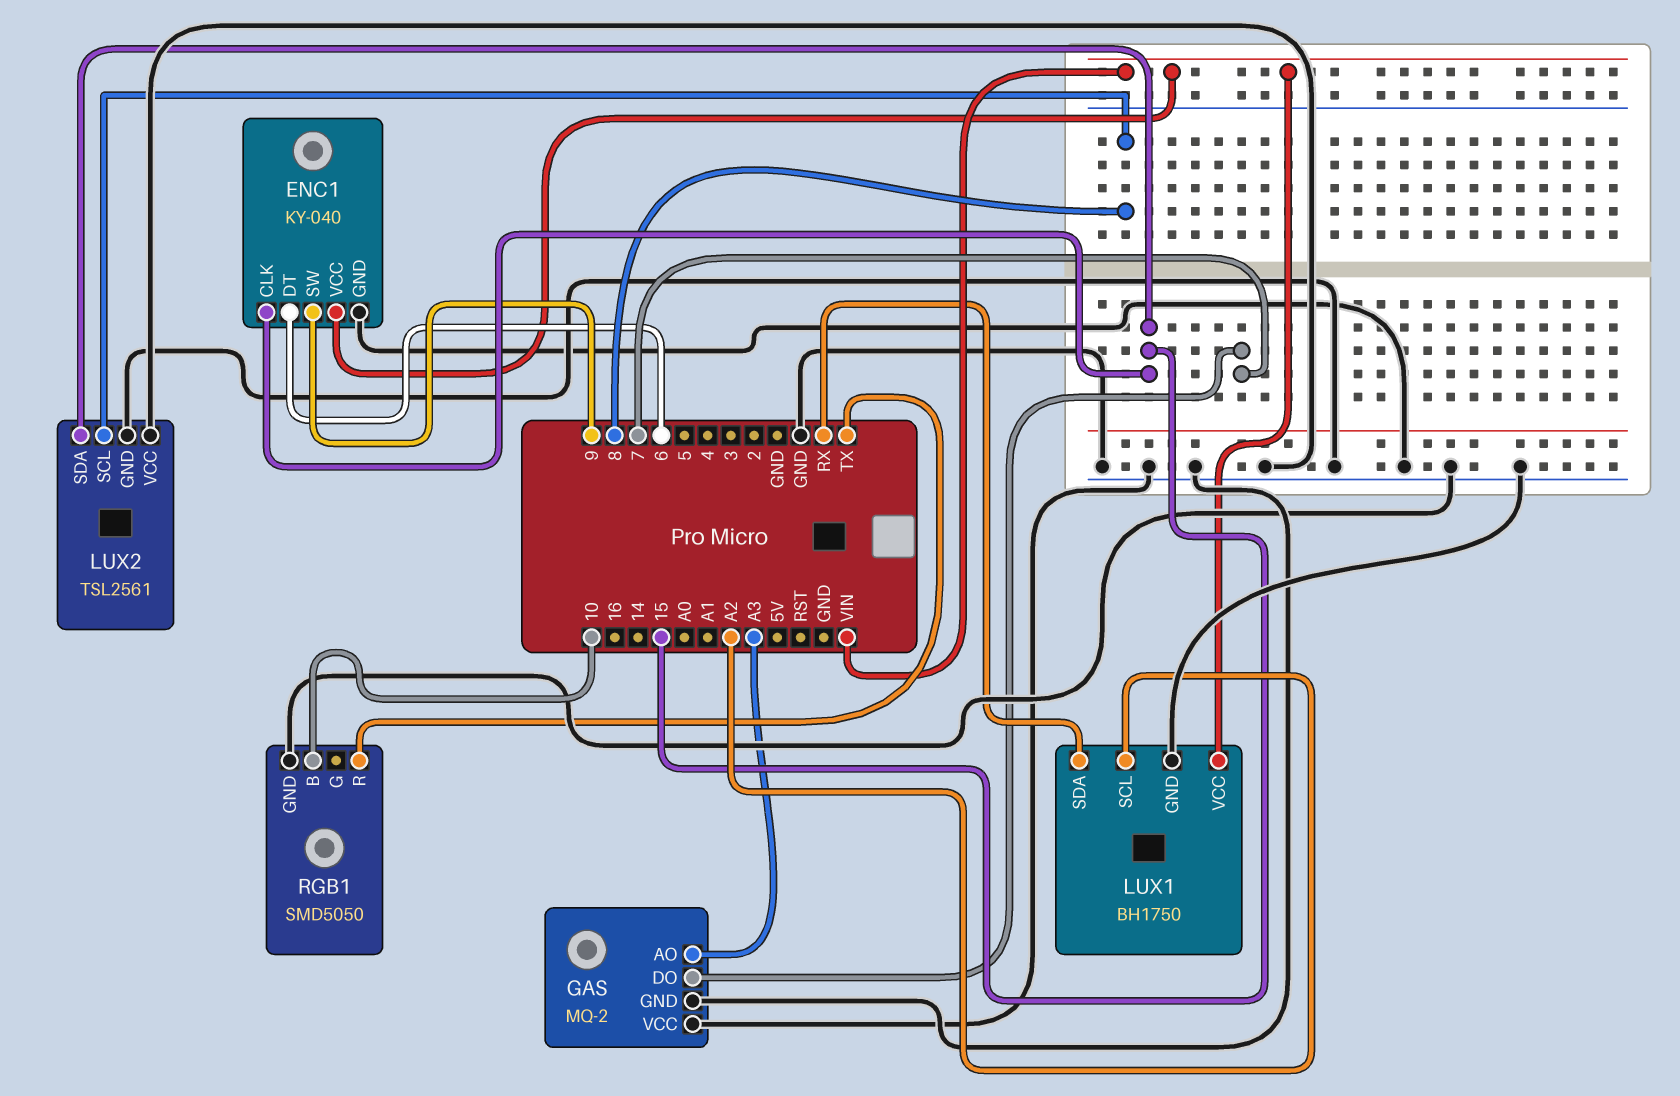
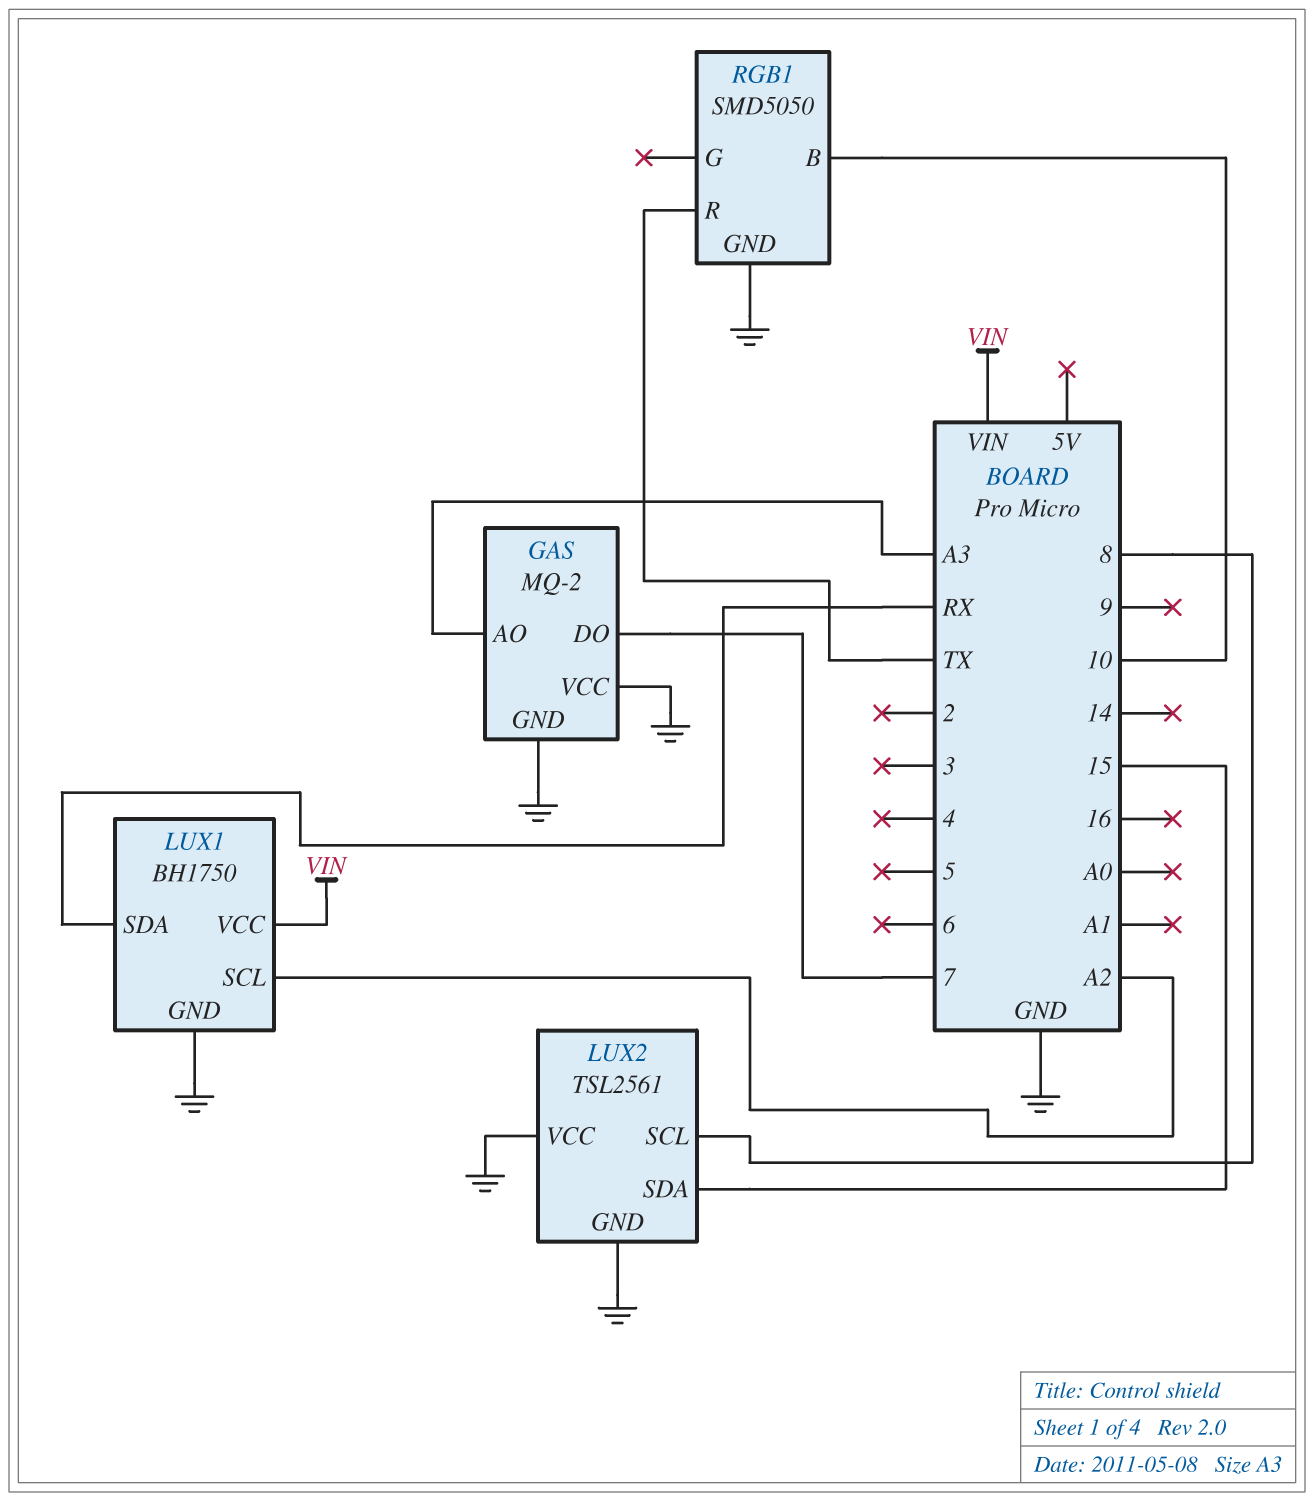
ENC1: KY-040 -> none
ENC1 pin CLK: 15 -> none
ENC1 pin DT: 6 -> none
ENC1 pin GND: GND -> none
ENC1 pin SW: 9 -> none
ENC1 pin VCC: VIN -> none

